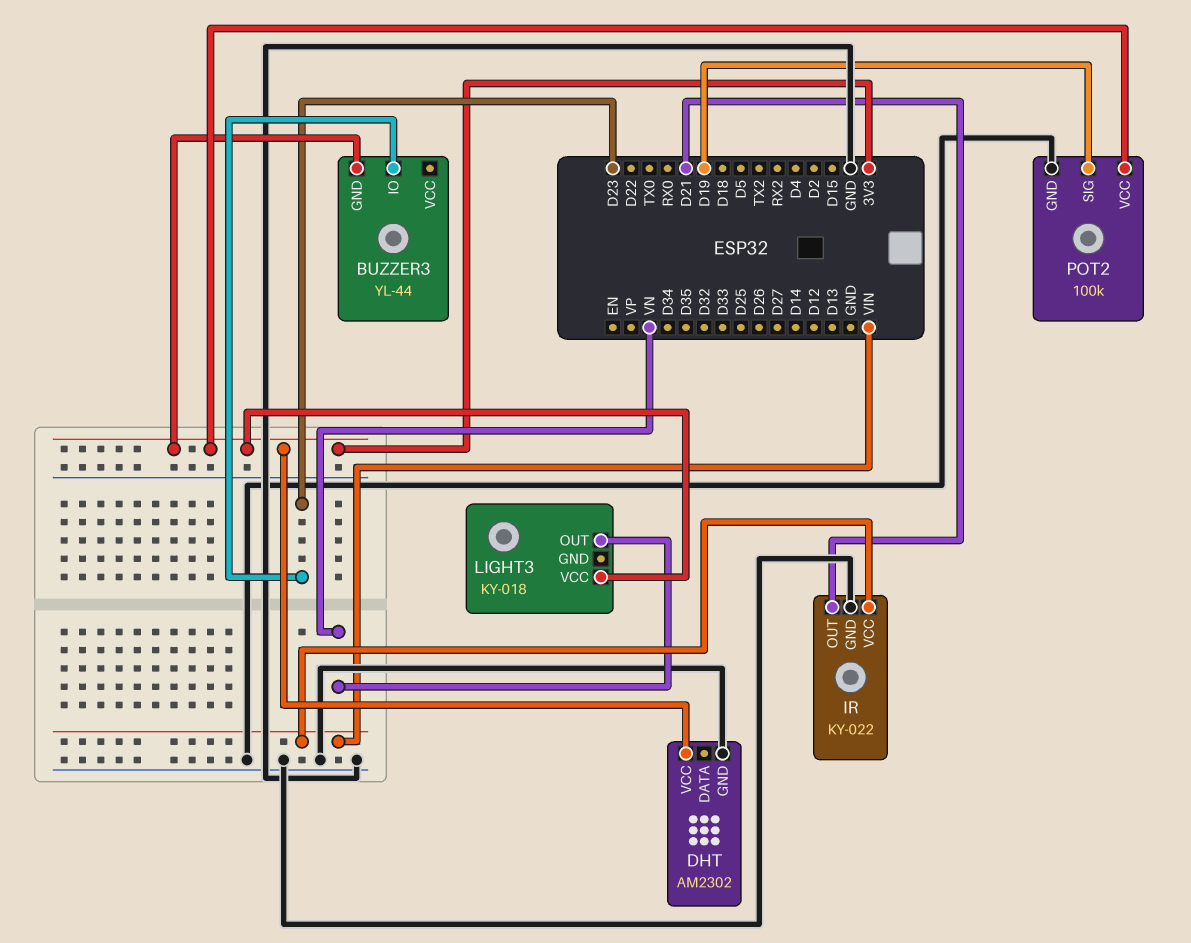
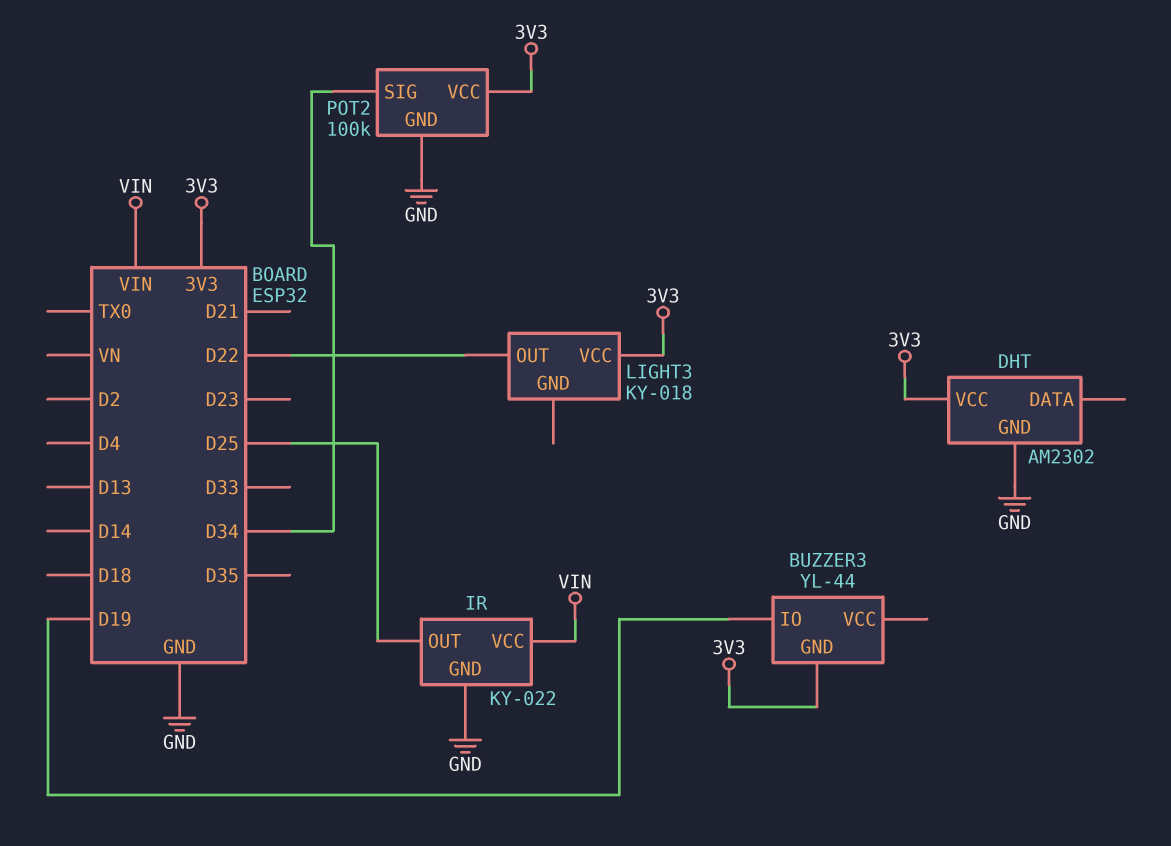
BUZZER3 pin IO: D23 -> D19
IR pin OUT: D21 -> D25
LIGHT3 pin OUT: VN -> D22
POT2 pin SIG: D19 -> D34

